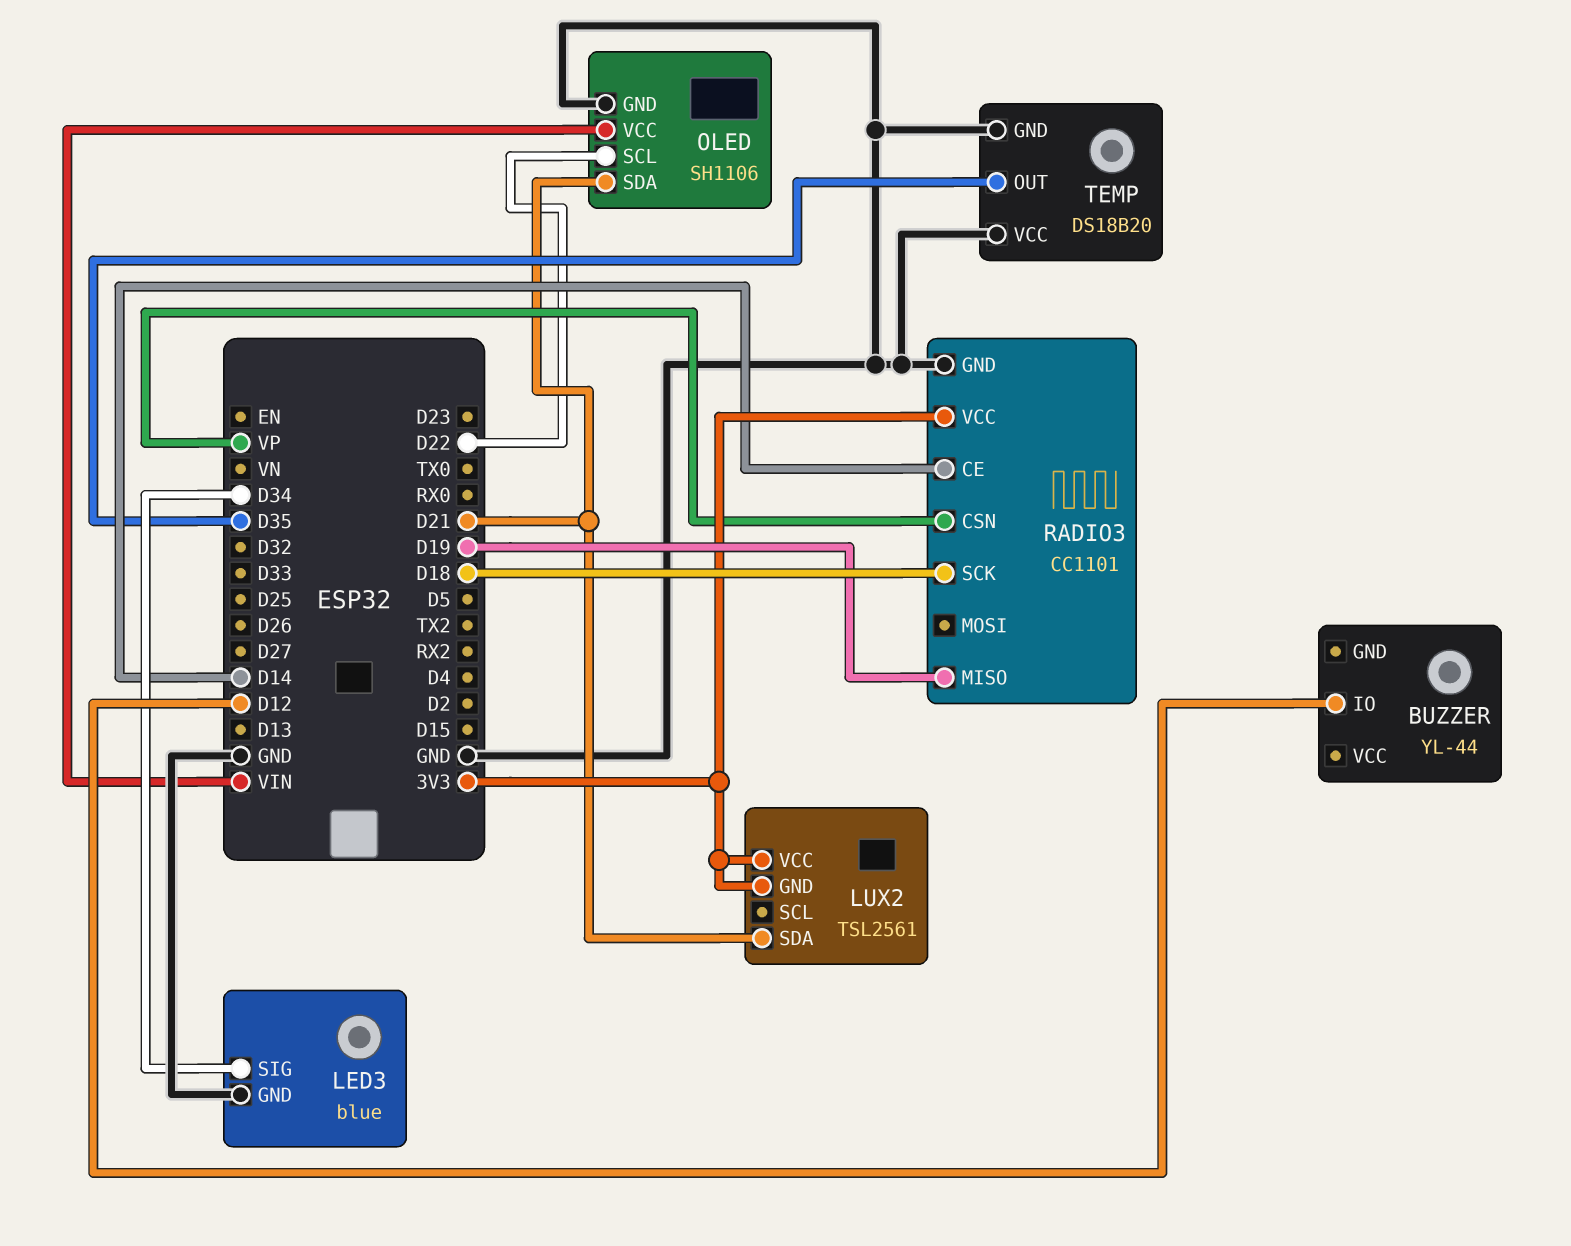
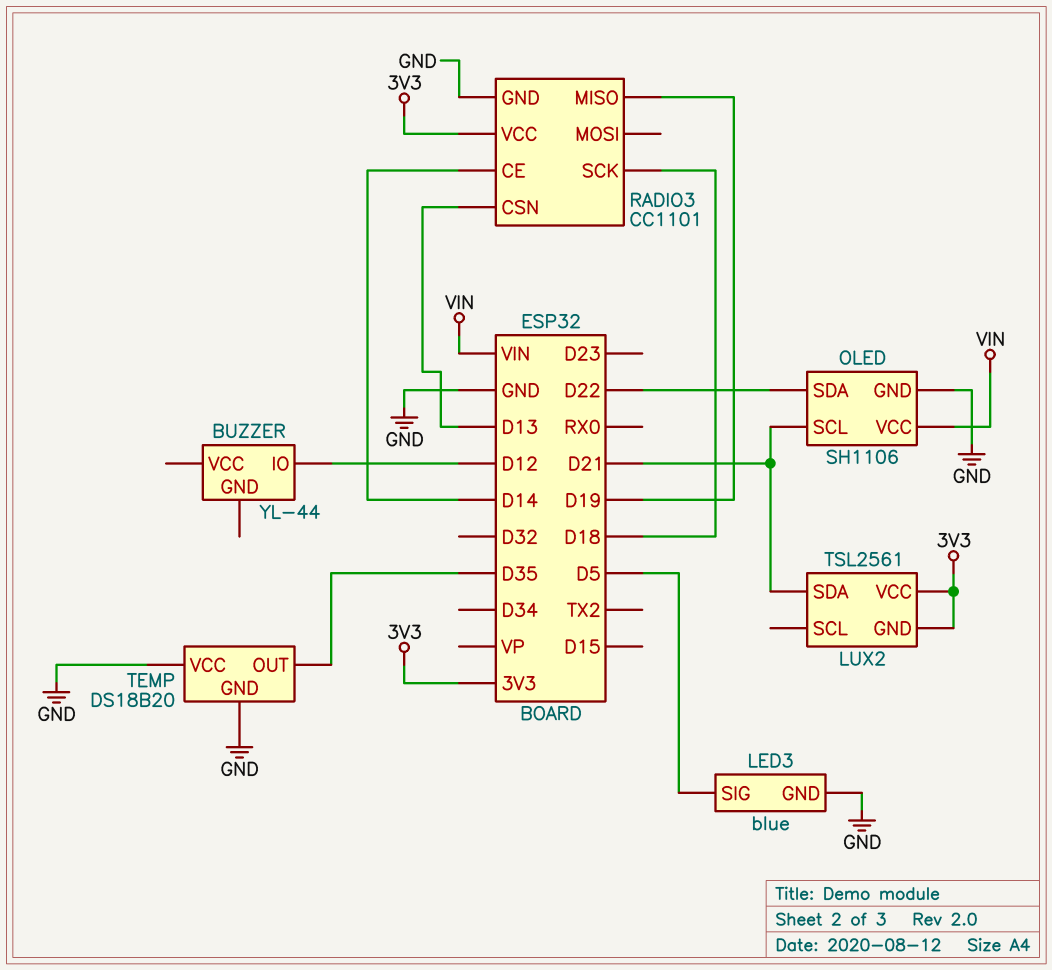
LED3 pin SIG: D34 -> D5
OLED pin SCL: D22 -> D21
OLED pin SDA: D21 -> D22
RADIO3 pin CSN: VP -> D13

